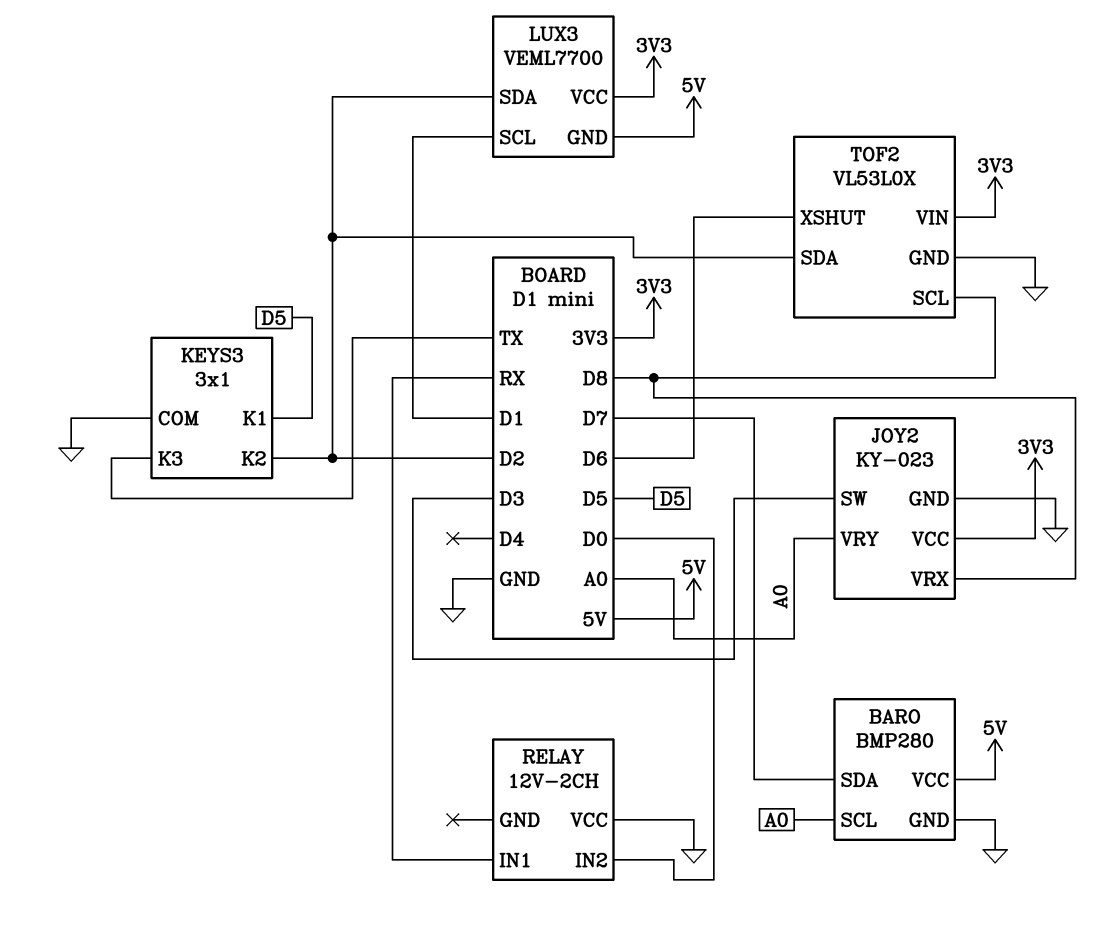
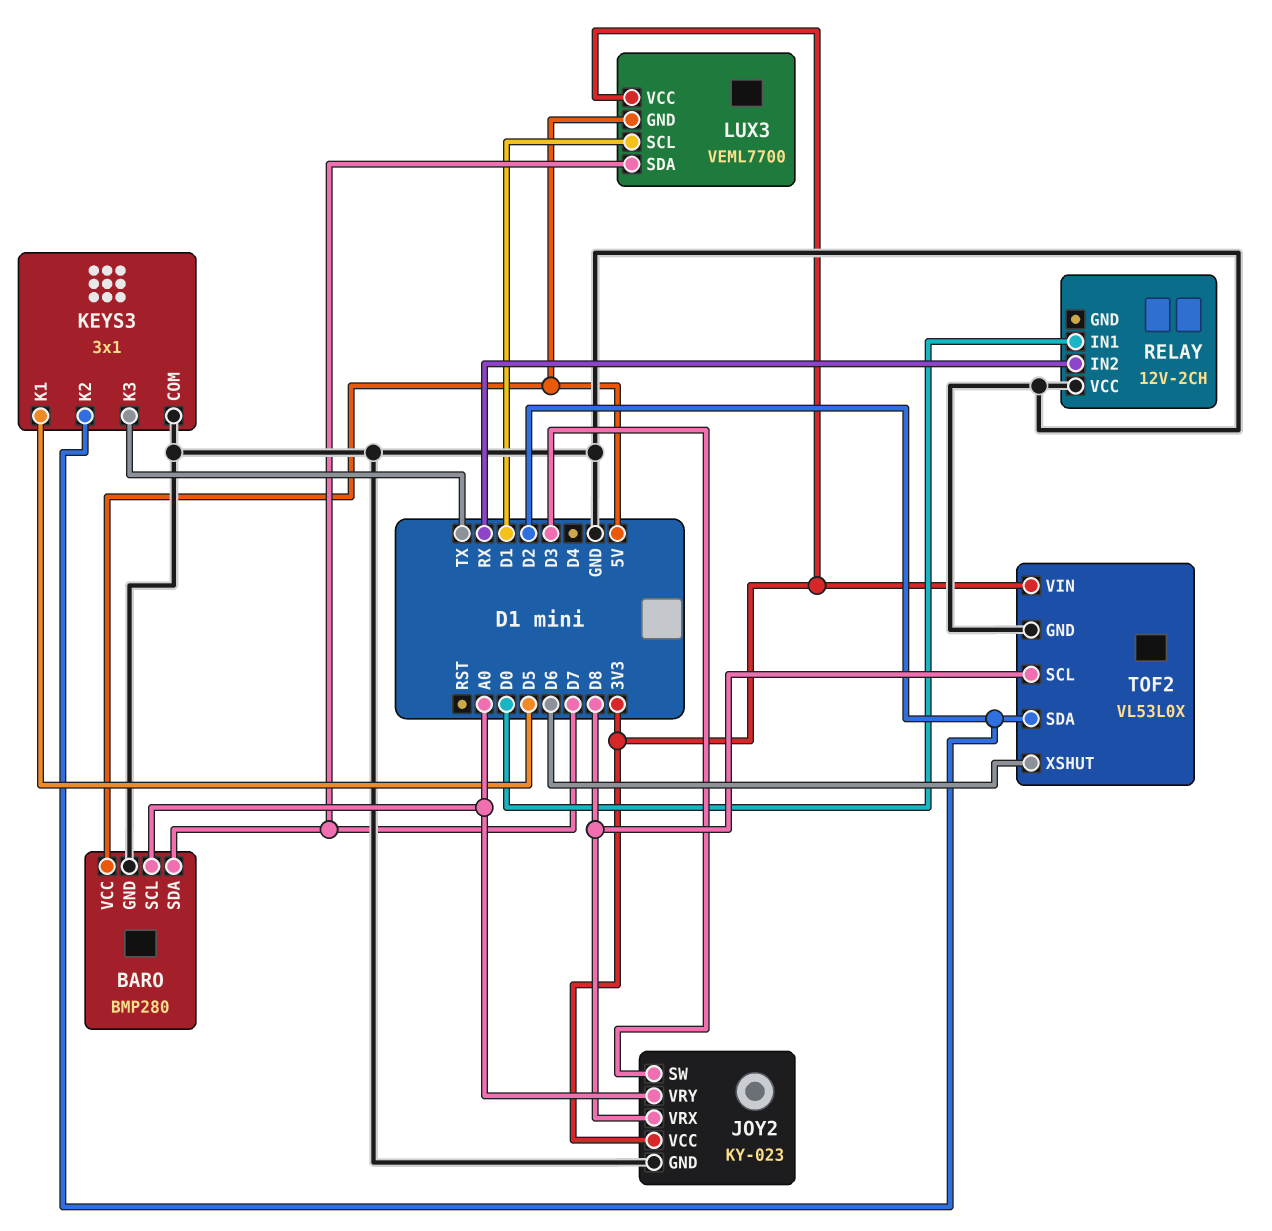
LUX3 pin SDA: D2 -> D7
RELAY pin IN1: RX -> D0
RELAY pin IN2: D0 -> RX

